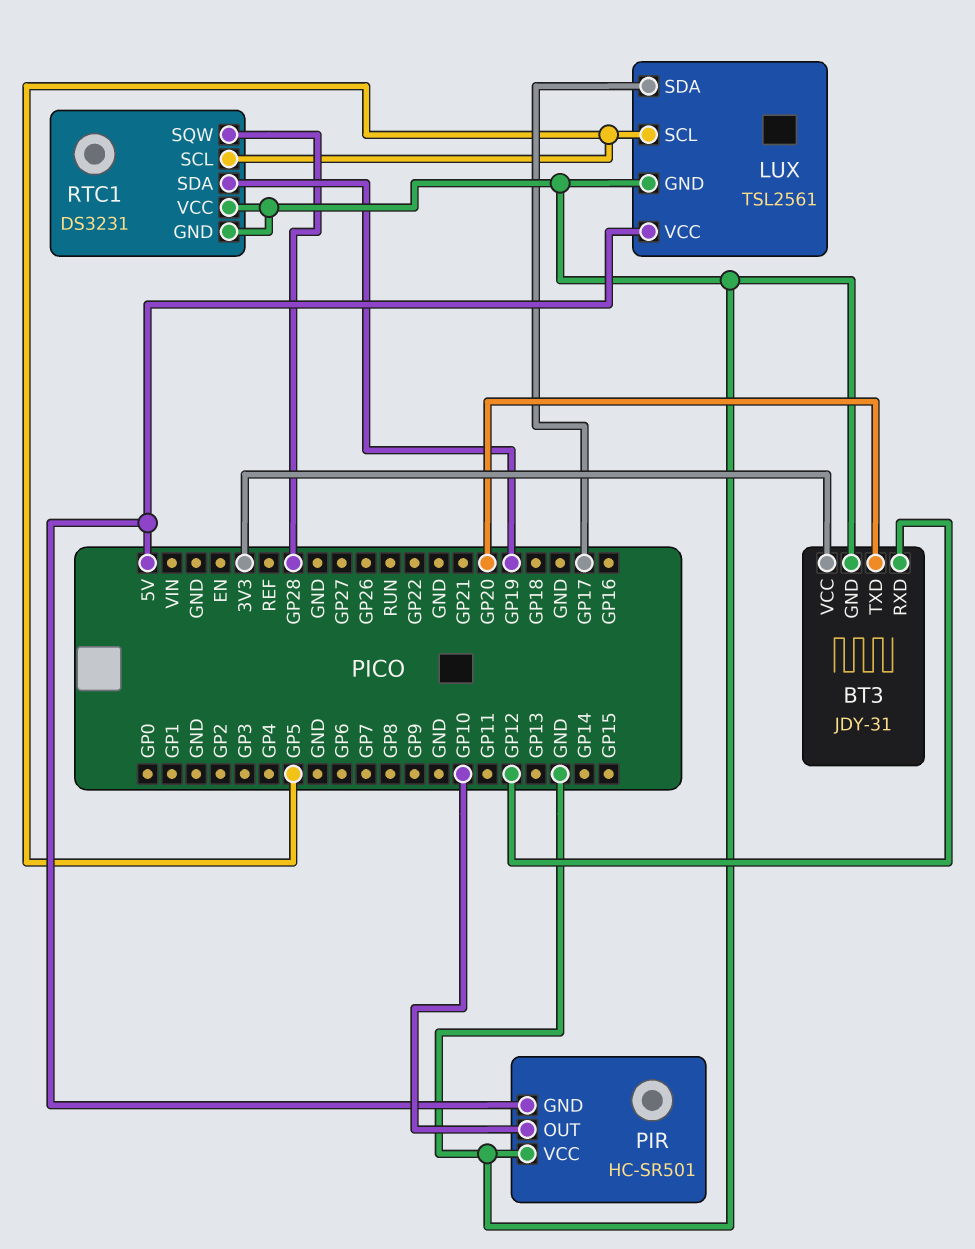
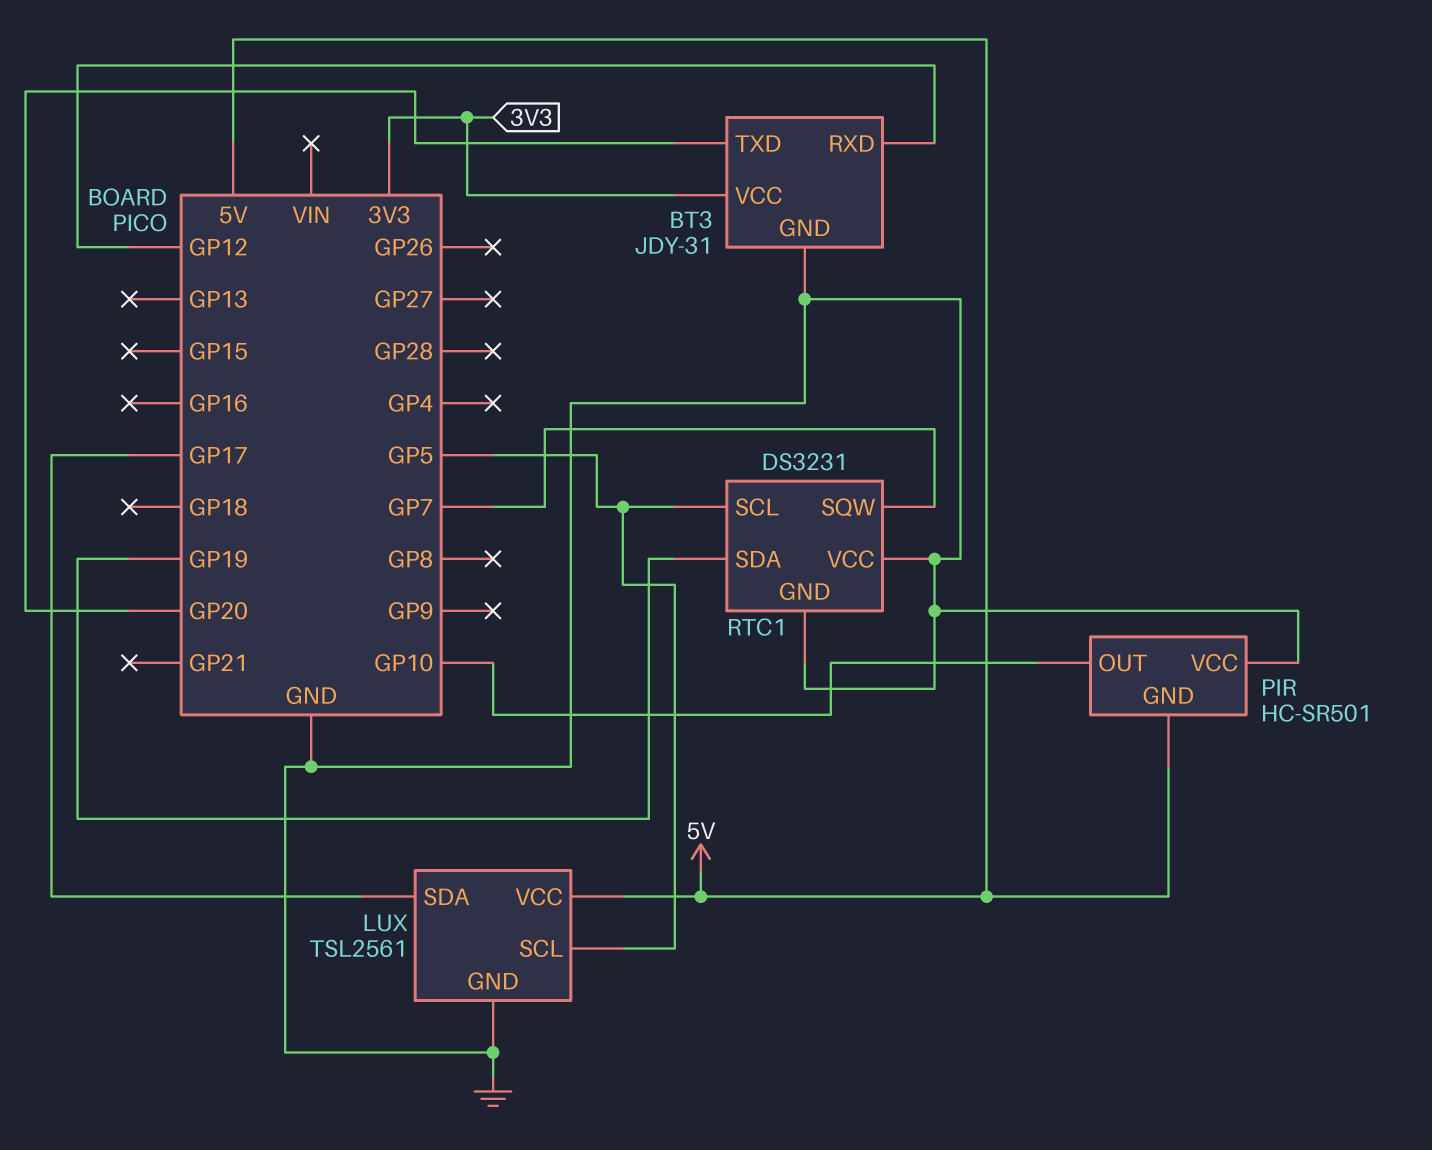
RTC1 pin SQW: GP28 -> GP7

